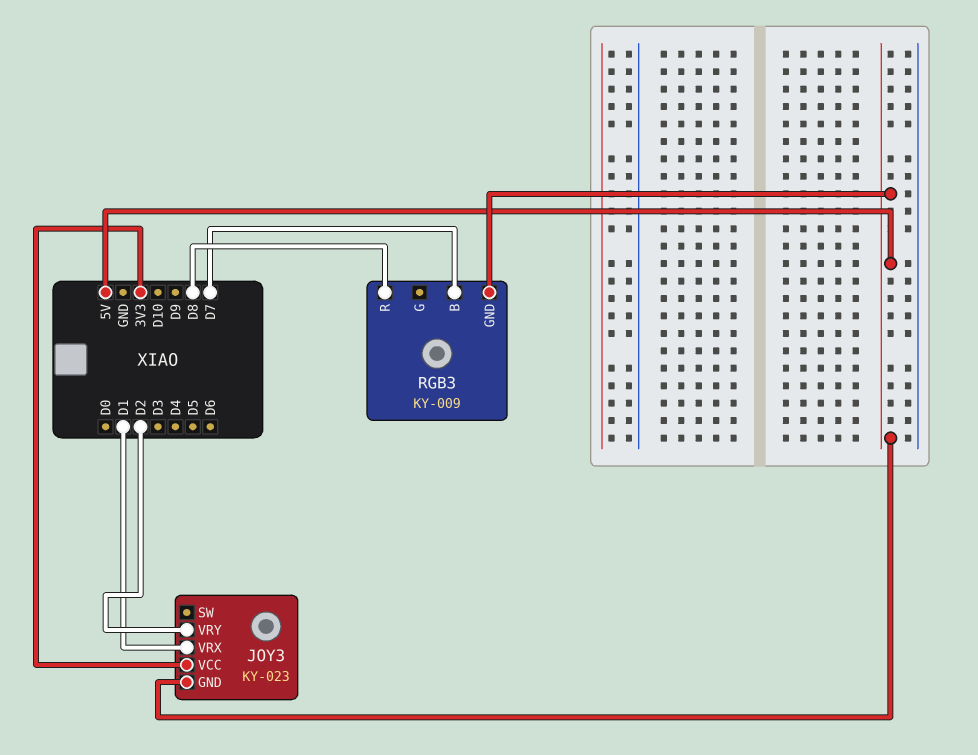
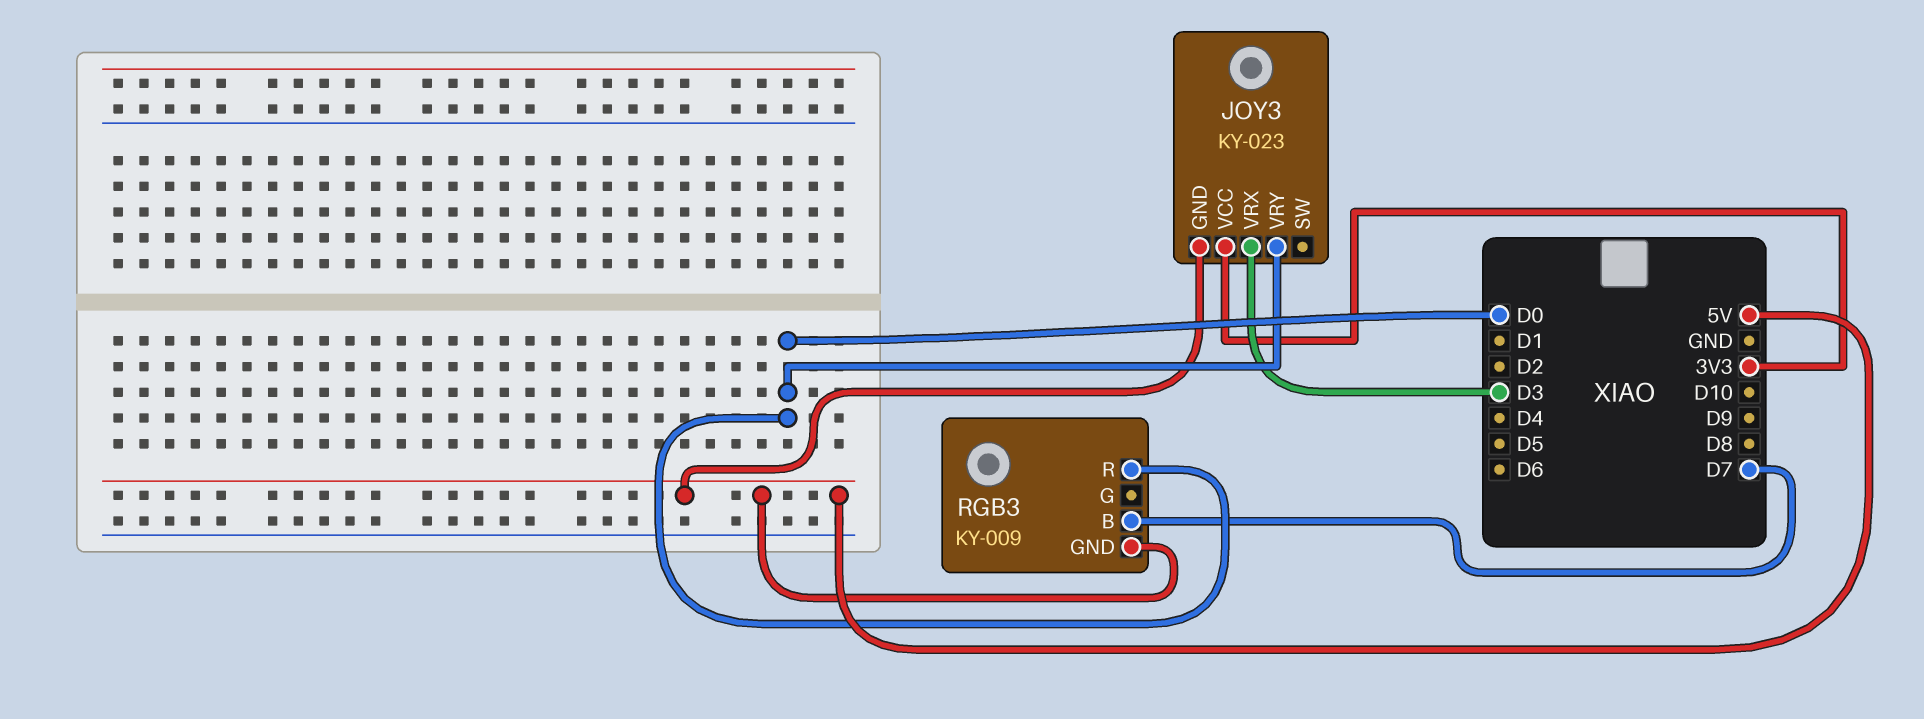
JOY3 pin VRX: D1 -> D3
JOY3 pin VRY: D2 -> D0
RGB3 pin R: D8 -> D0

